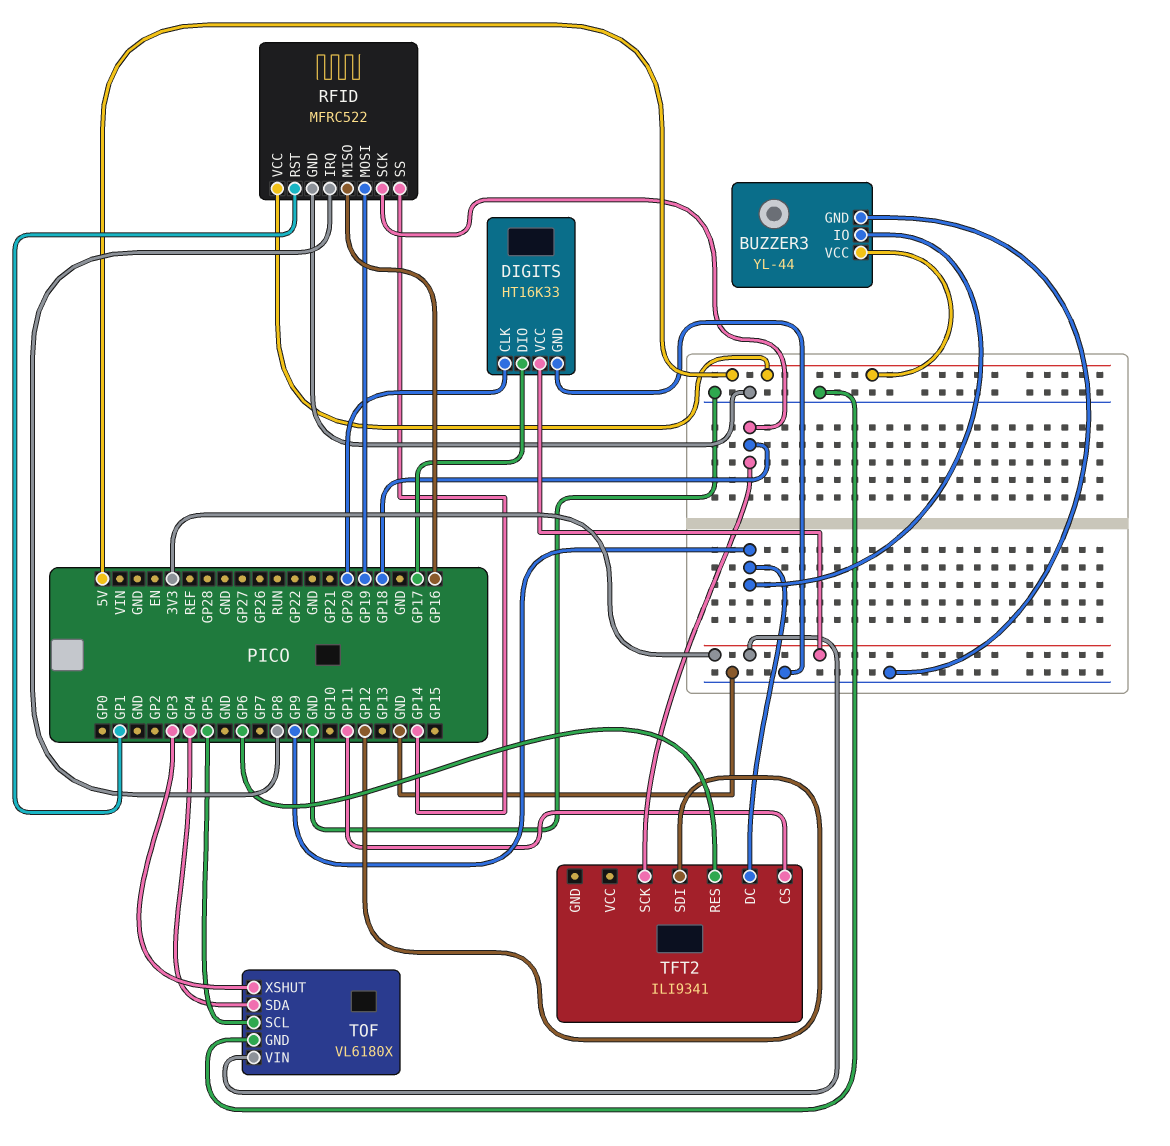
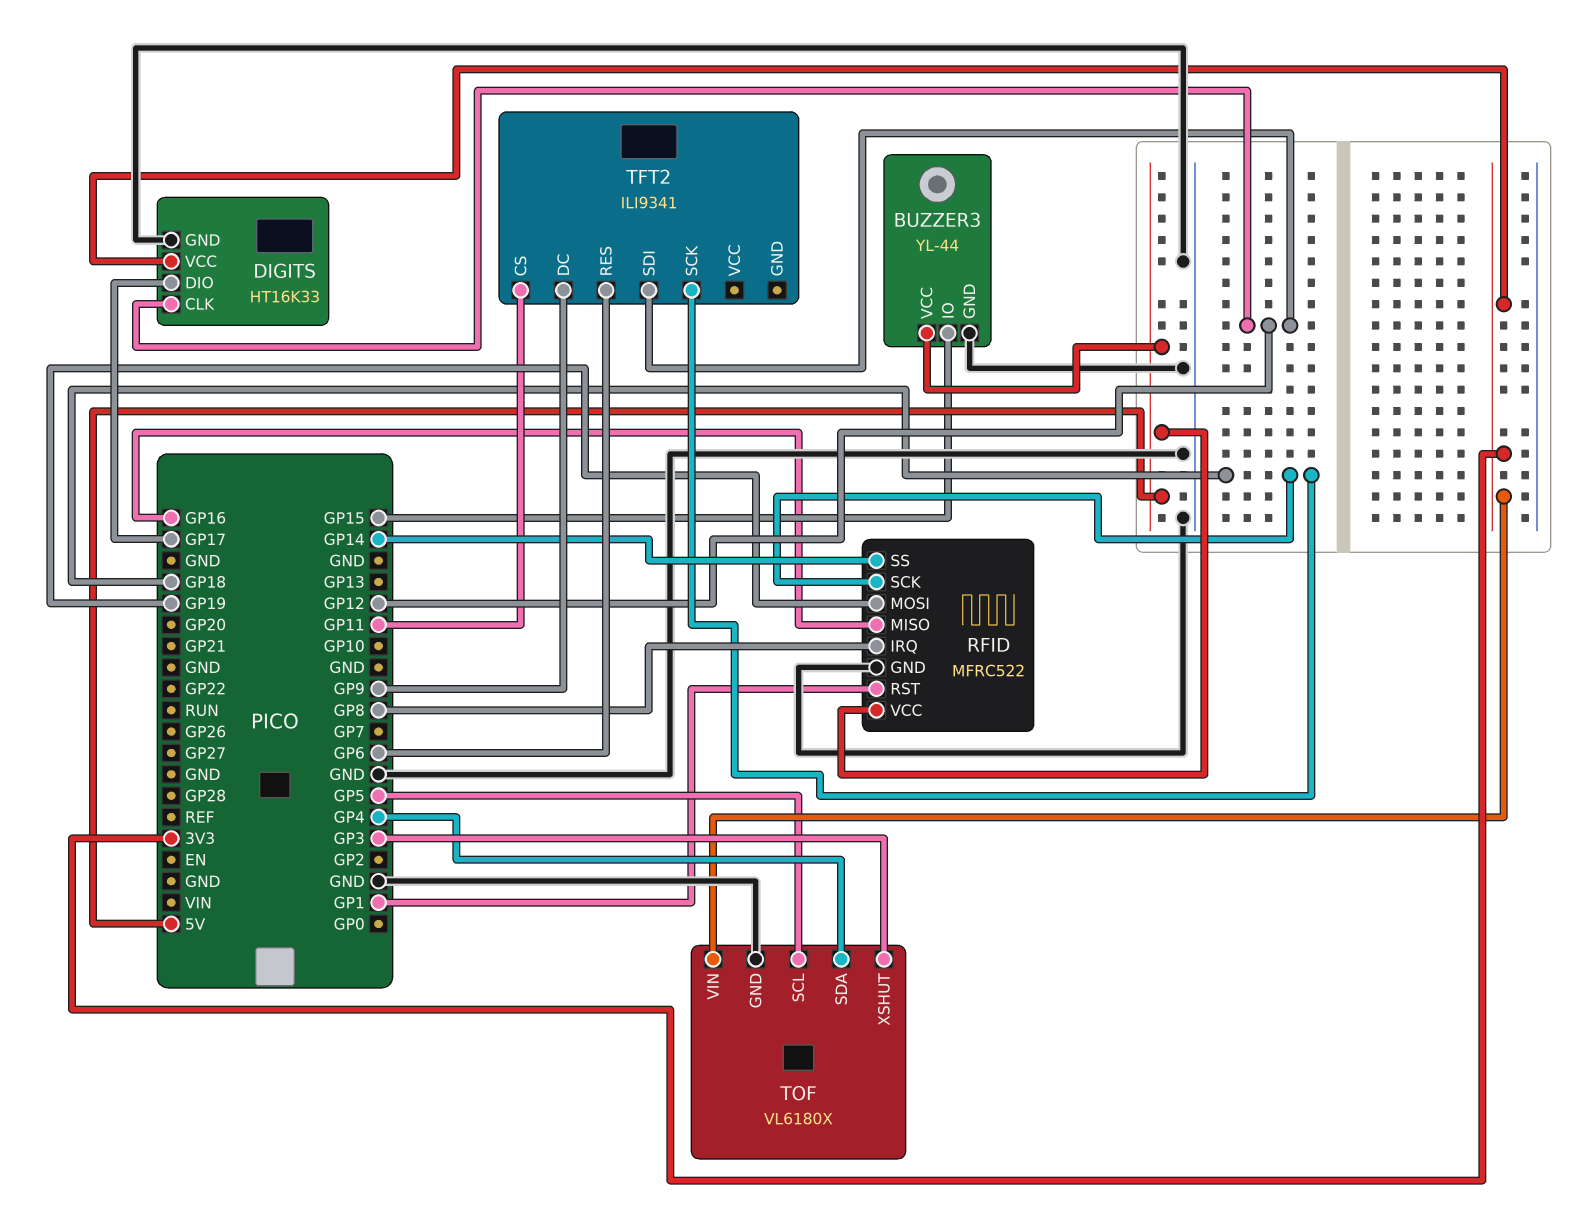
BUZZER3 pin IO: GP9 -> GP15
DIGITS pin CLK: GP20 -> GP12

